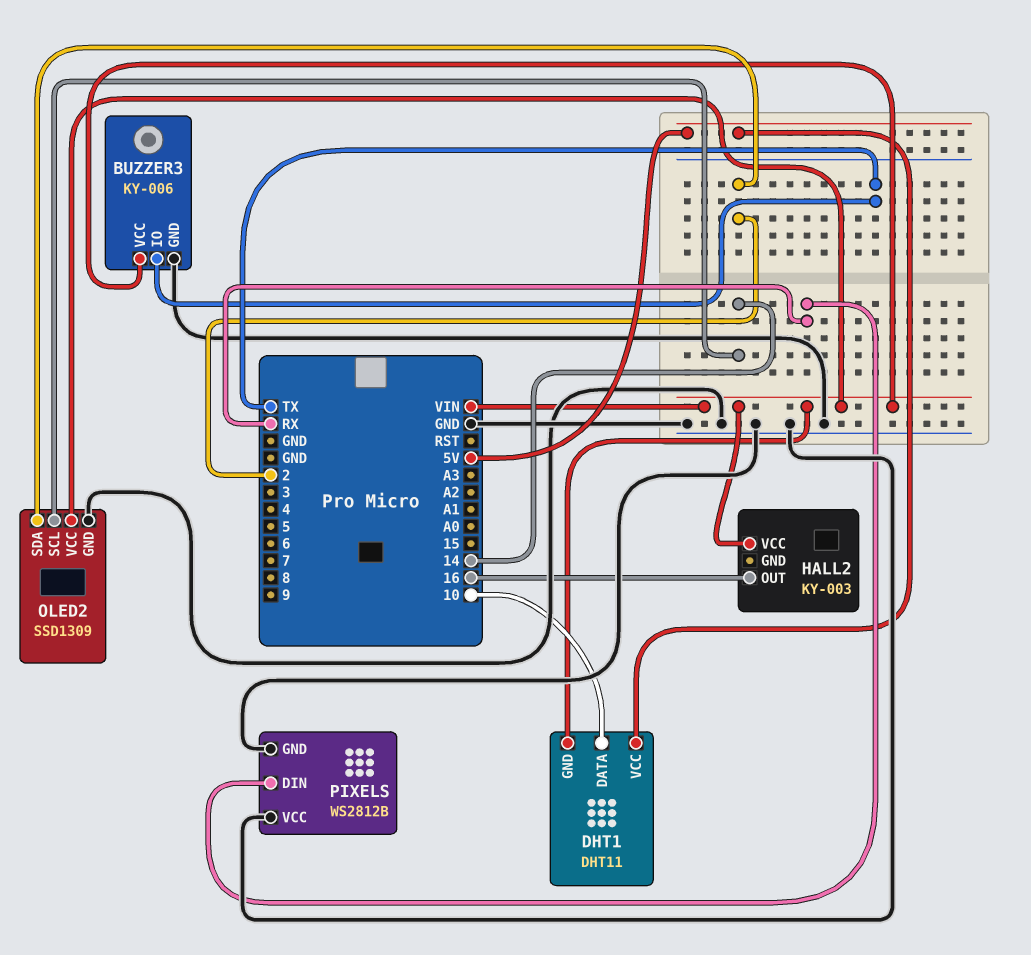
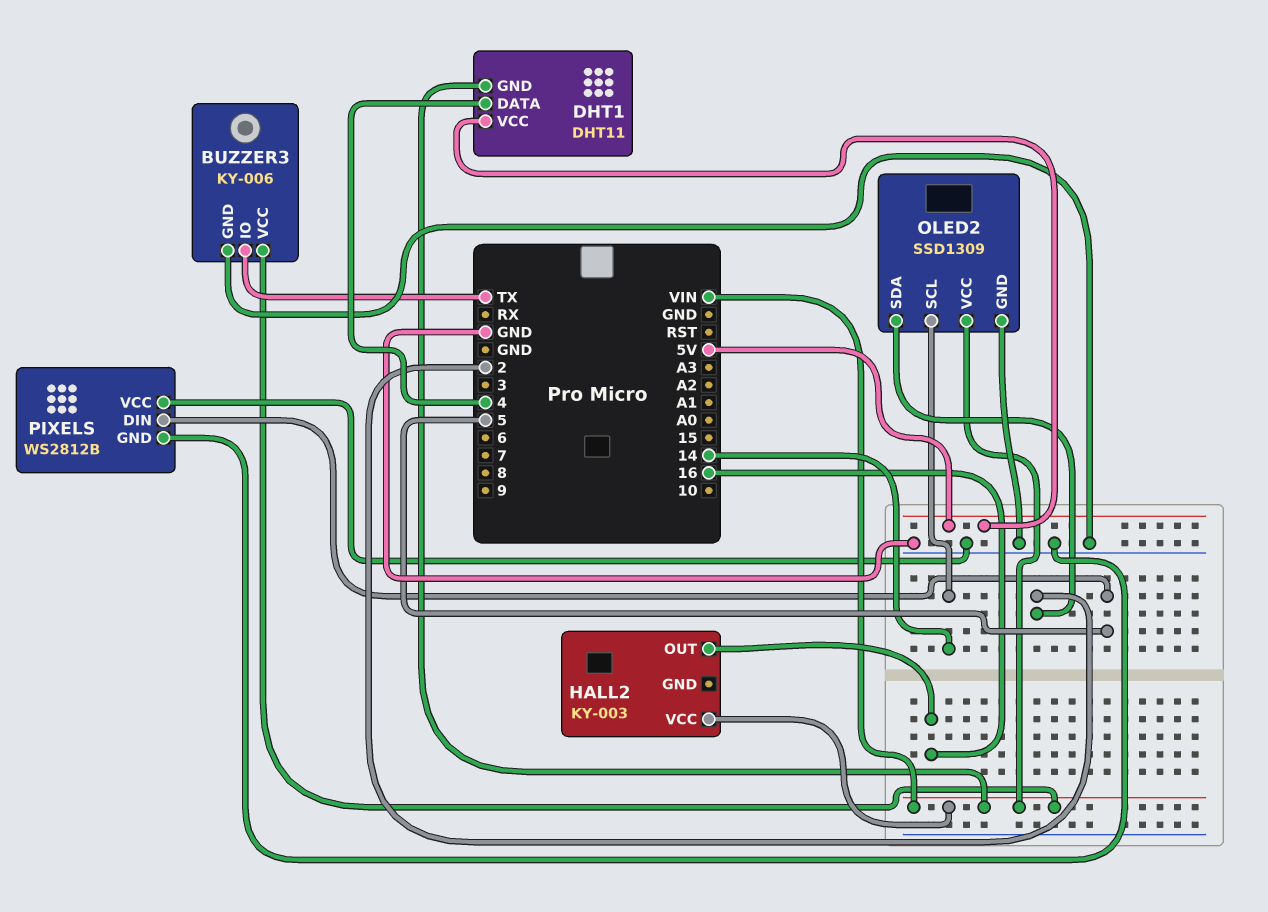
DHT1 pin DATA: 10 -> 4
PIXELS pin DIN: RX -> 5

